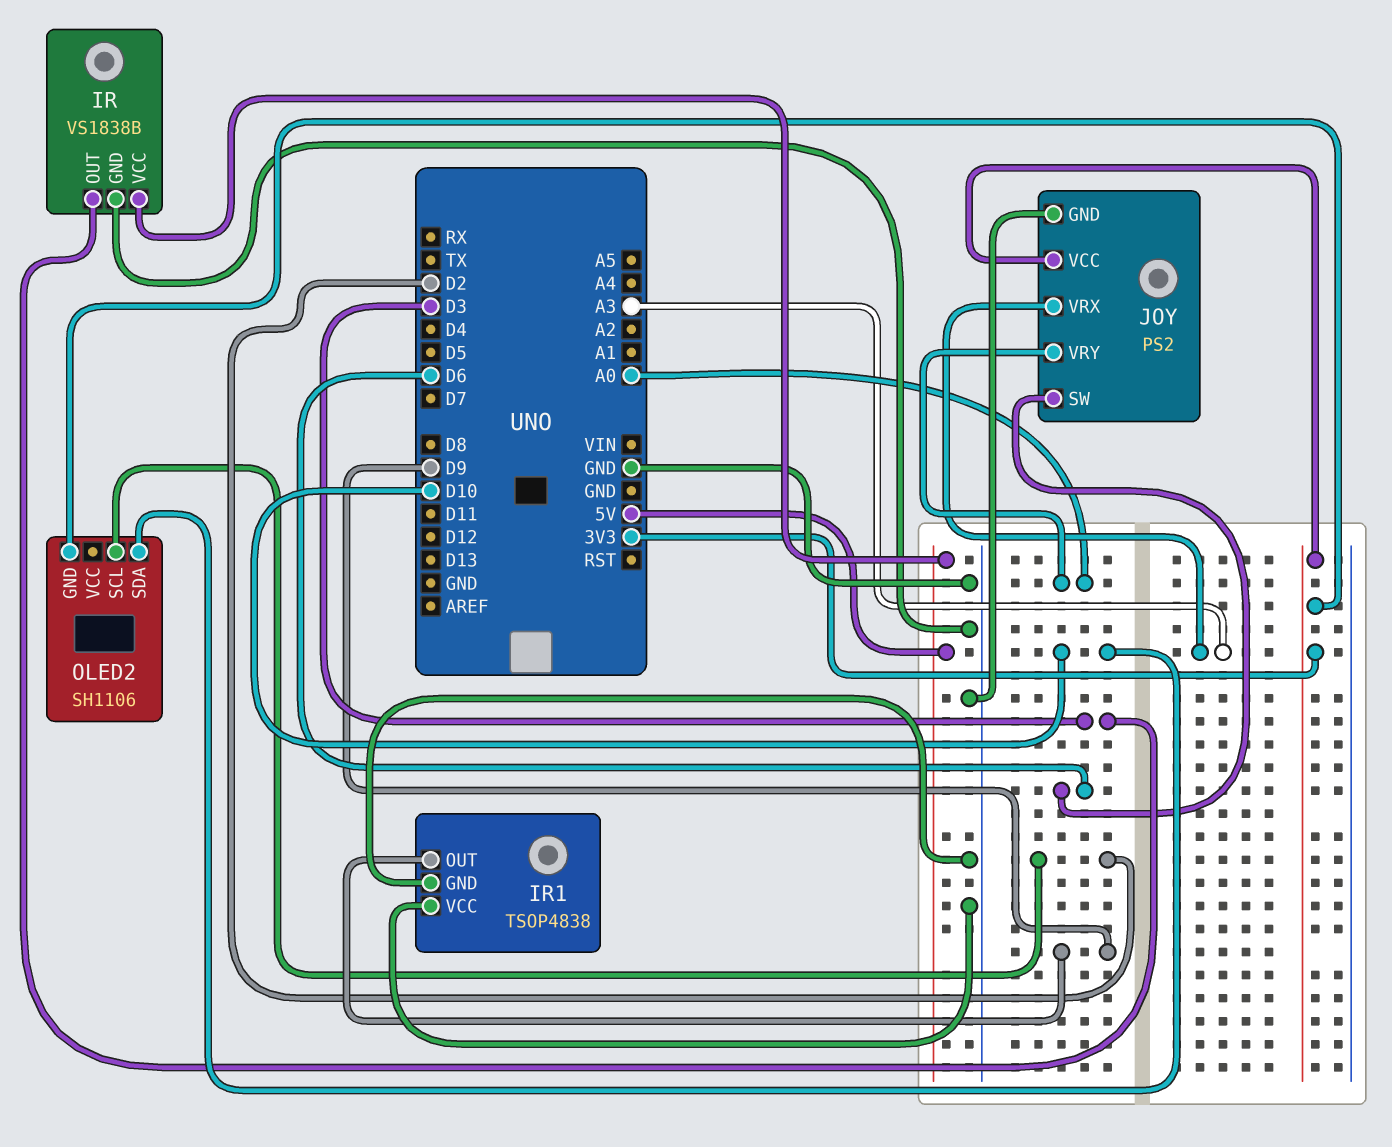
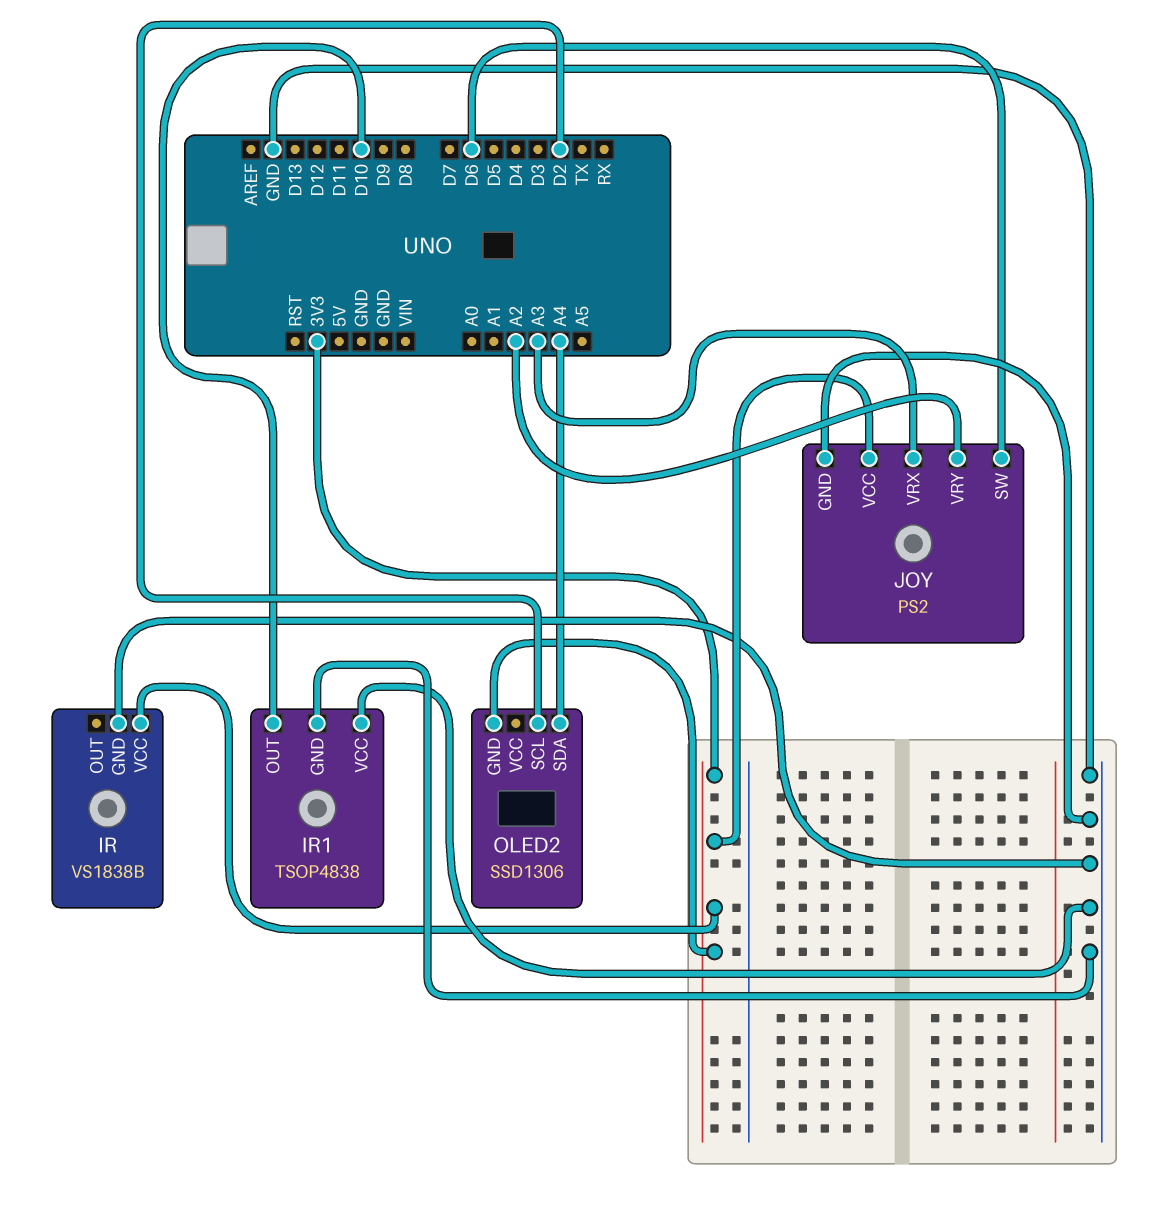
IR pin OUT: D3 -> none
IR pin VCC: 5V -> 3V3
IR1 pin OUT: D9 -> D10
JOY pin VRY: A0 -> A2
OLED2: SH1106 -> SSD1306
OLED2 pin SDA: D10 -> A4

